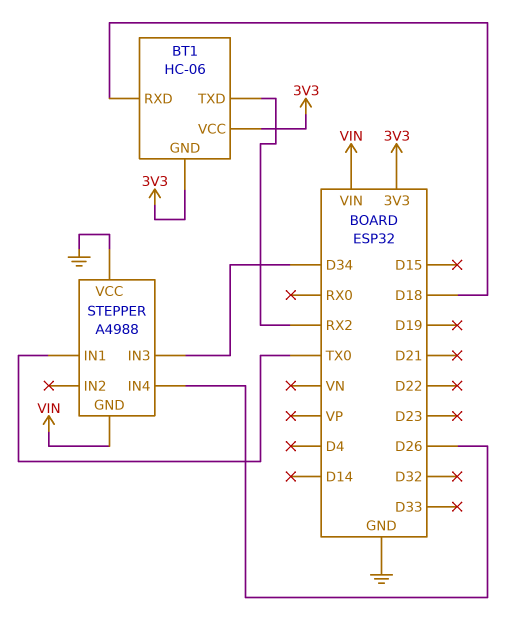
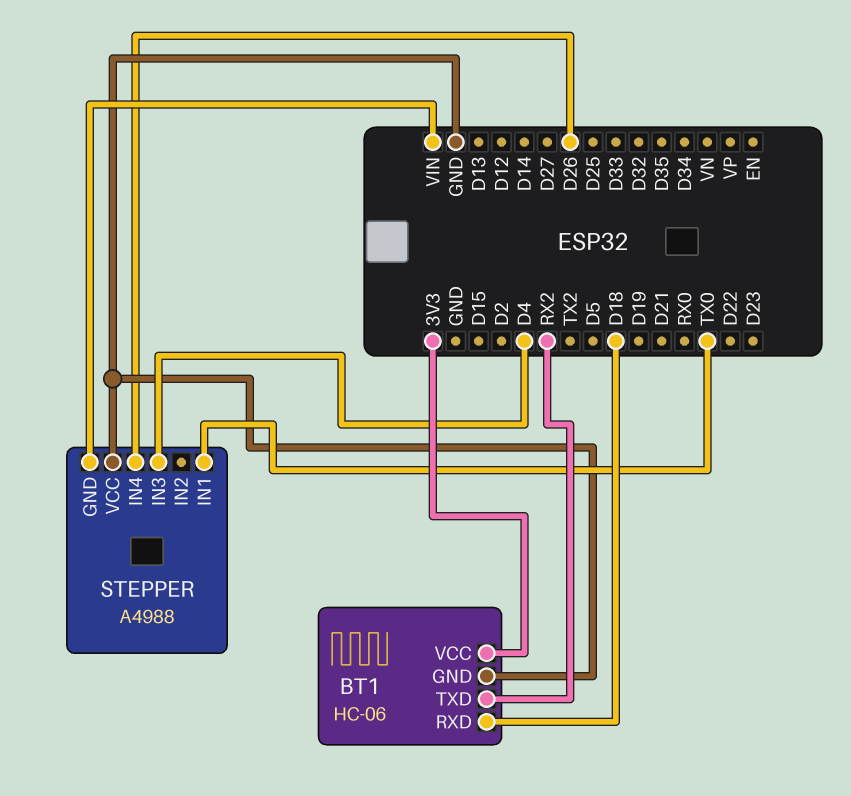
BT1 pin GND: 3V3 -> GND
STEPPER pin IN3: D34 -> D4

